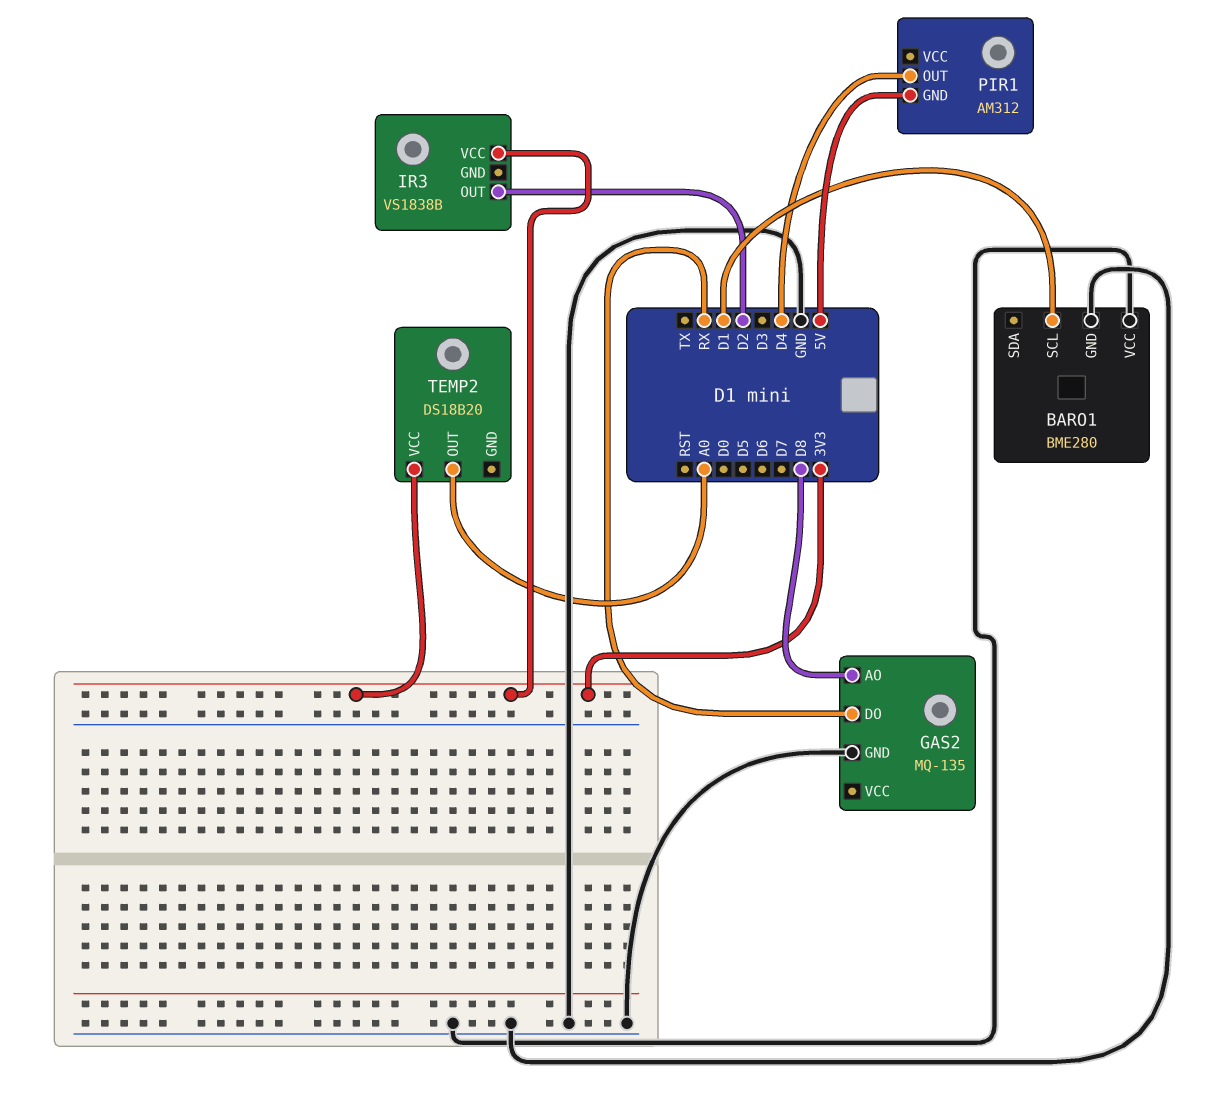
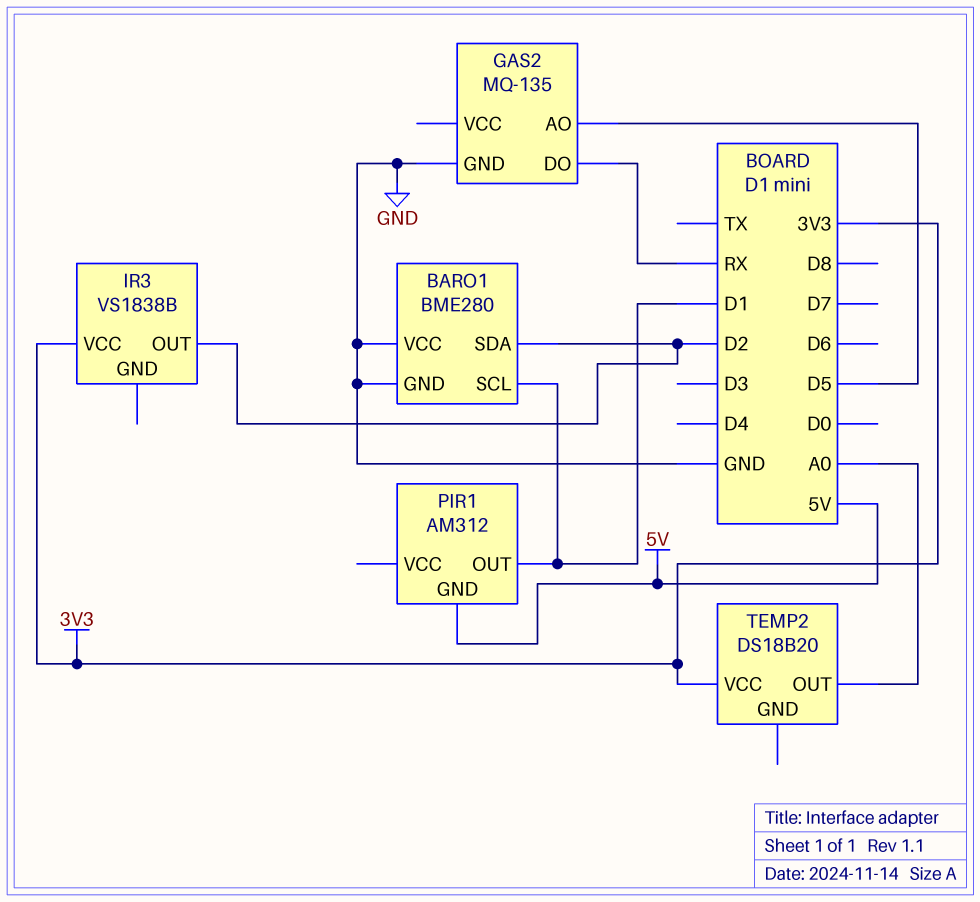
BARO1 pin SDA: none -> D2
GAS2 pin AO: D8 -> D5
PIR1 pin OUT: D4 -> D1

